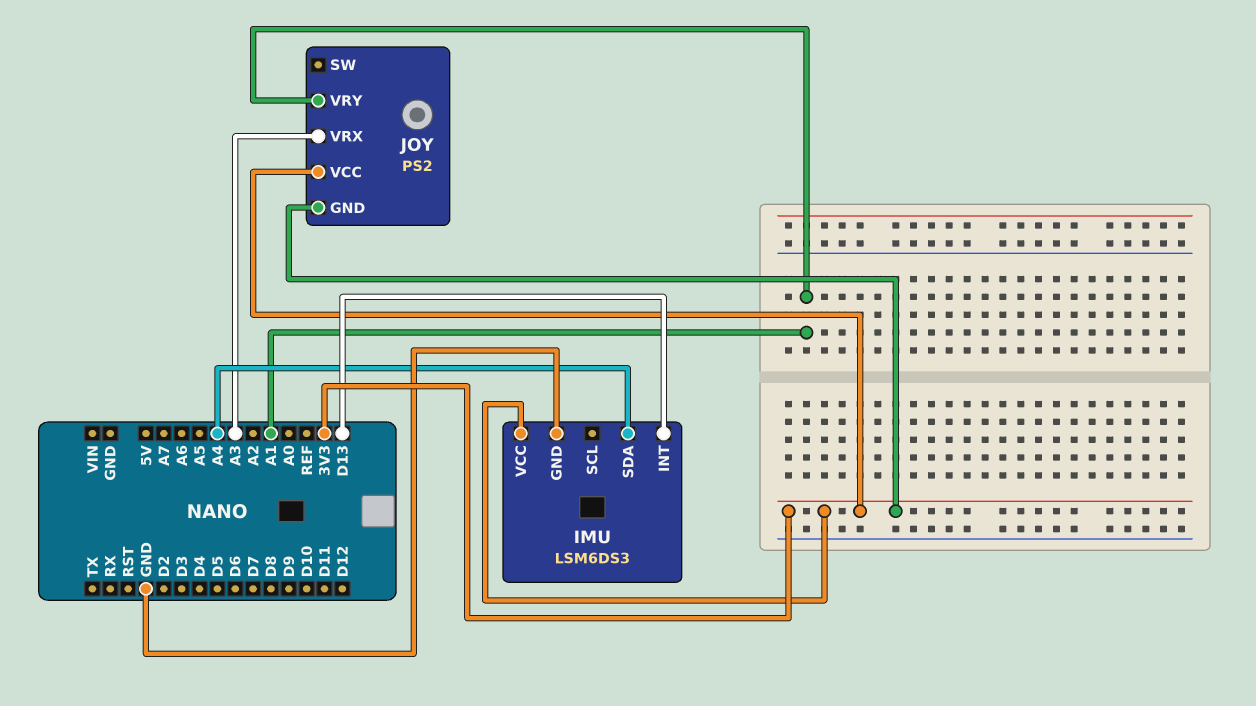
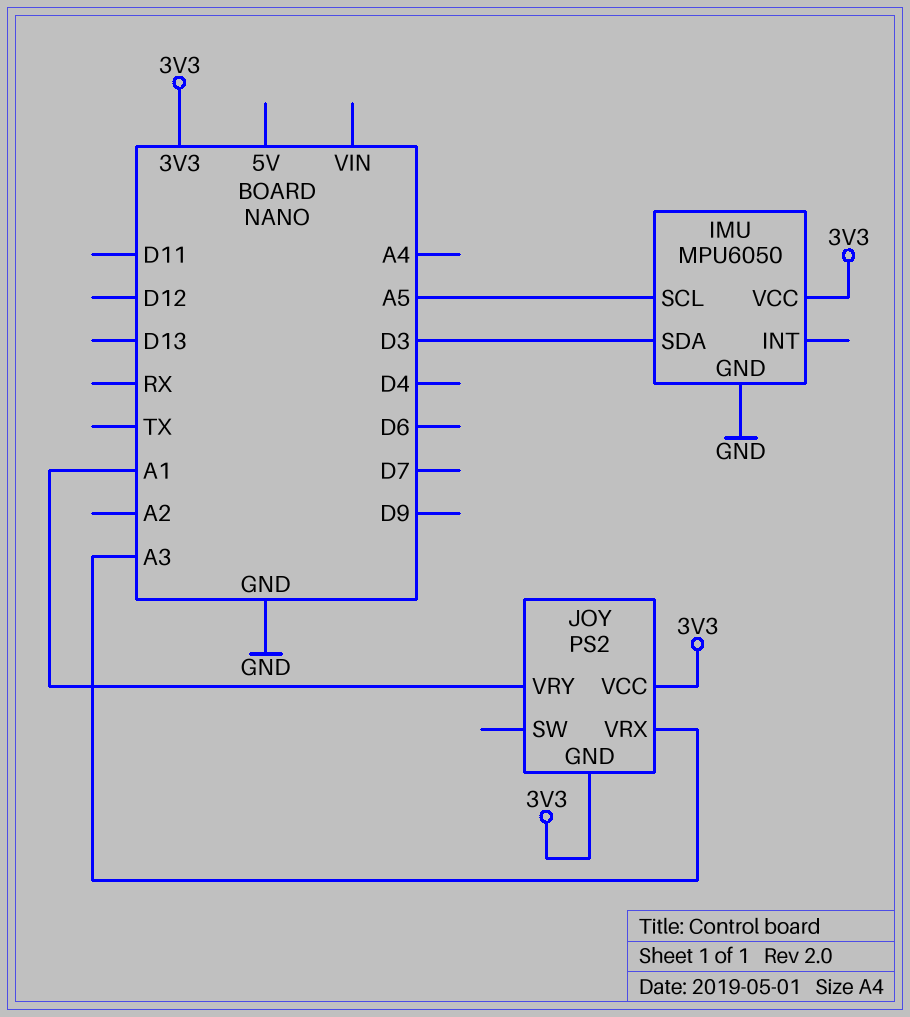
IMU: LSM6DS3 -> MPU6050
IMU pin INT: D13 -> none
IMU pin SCL: none -> A5
IMU pin SDA: A4 -> D3

